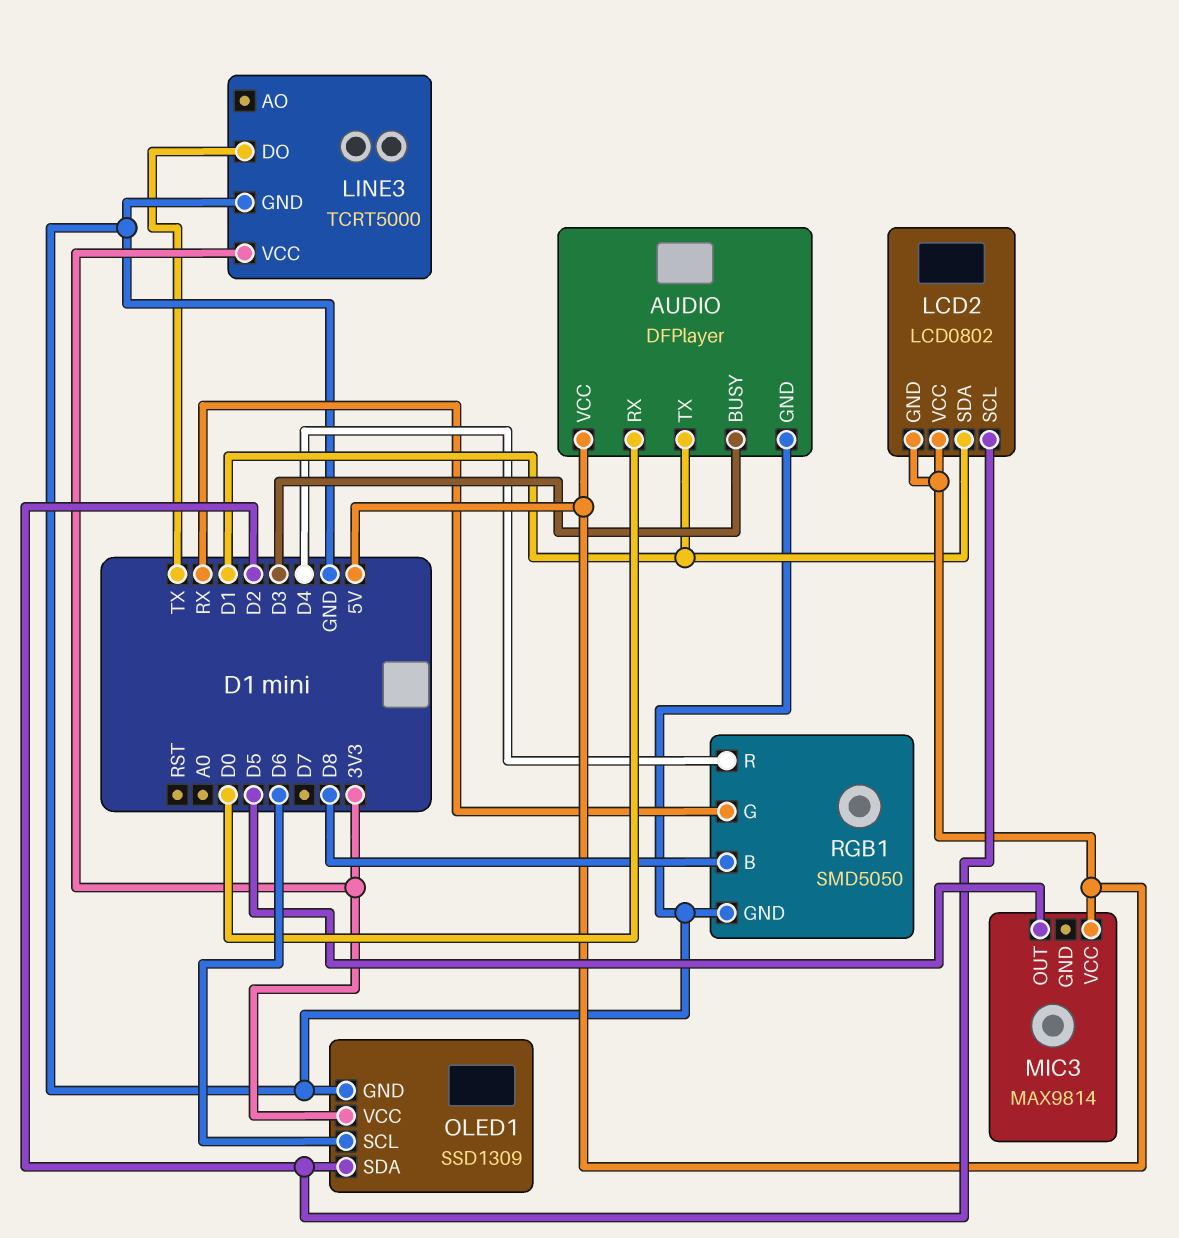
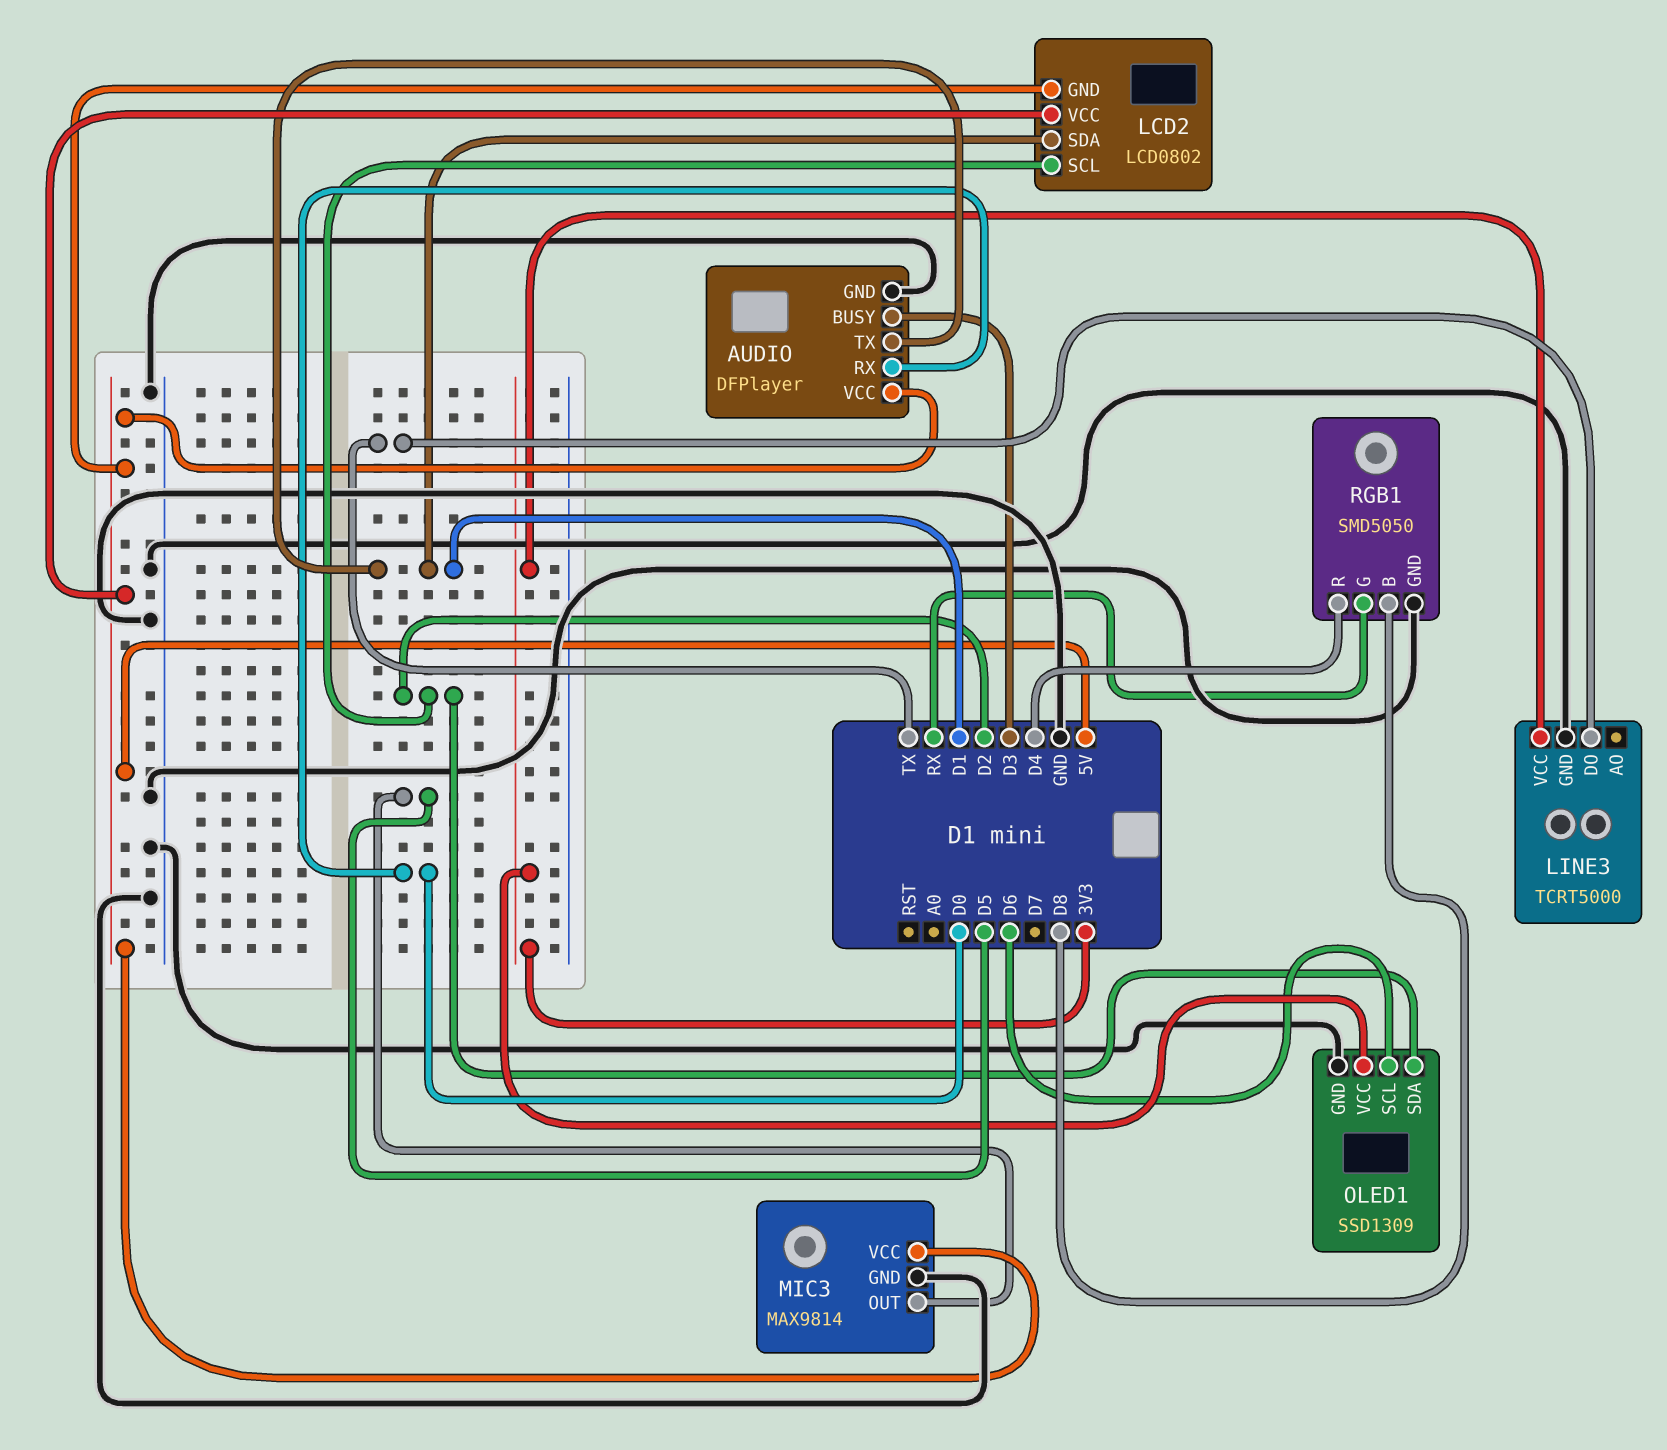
MIC3 pin GND: none -> GND

